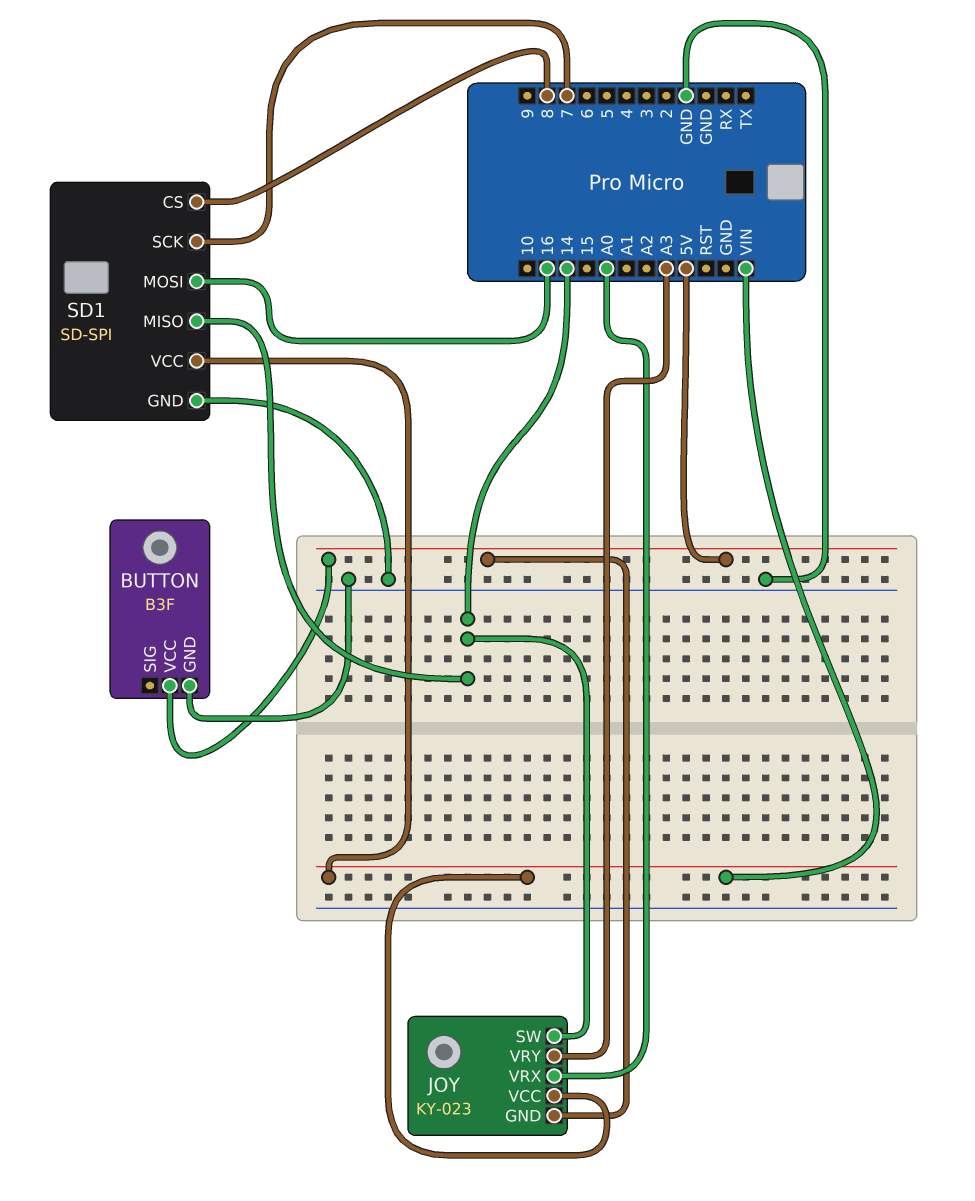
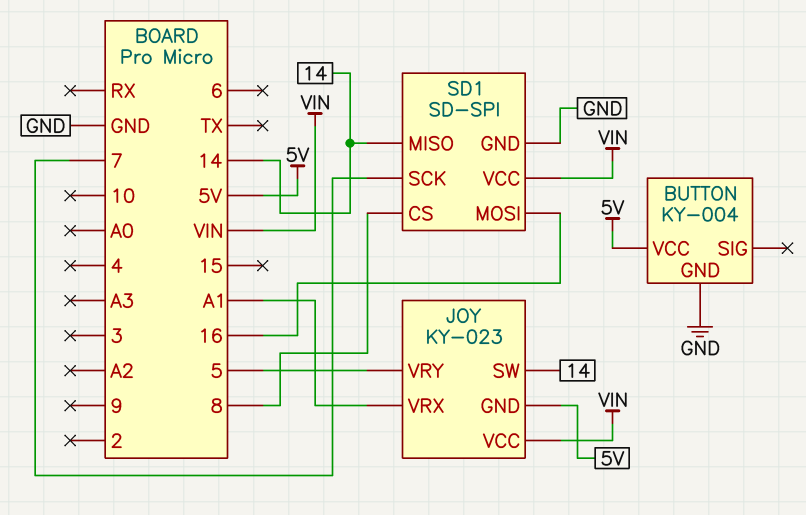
BUTTON: B3F -> KY-004
JOY pin VRX: A0 -> A1
JOY pin VRY: A3 -> 5

